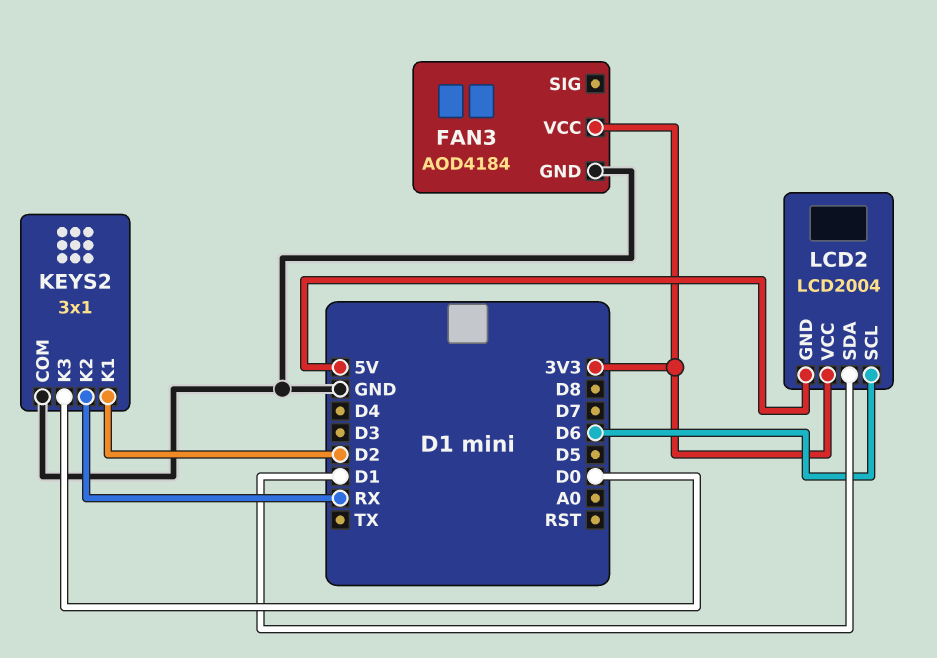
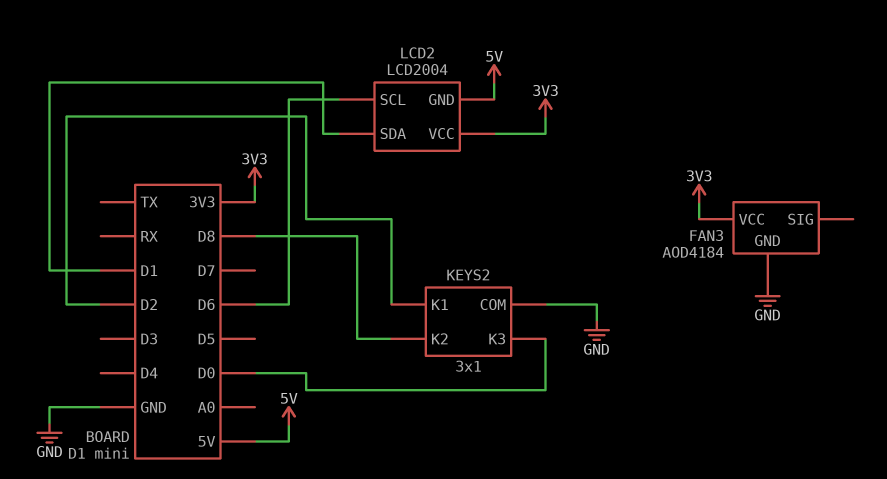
KEYS2 pin K2: RX -> D8

